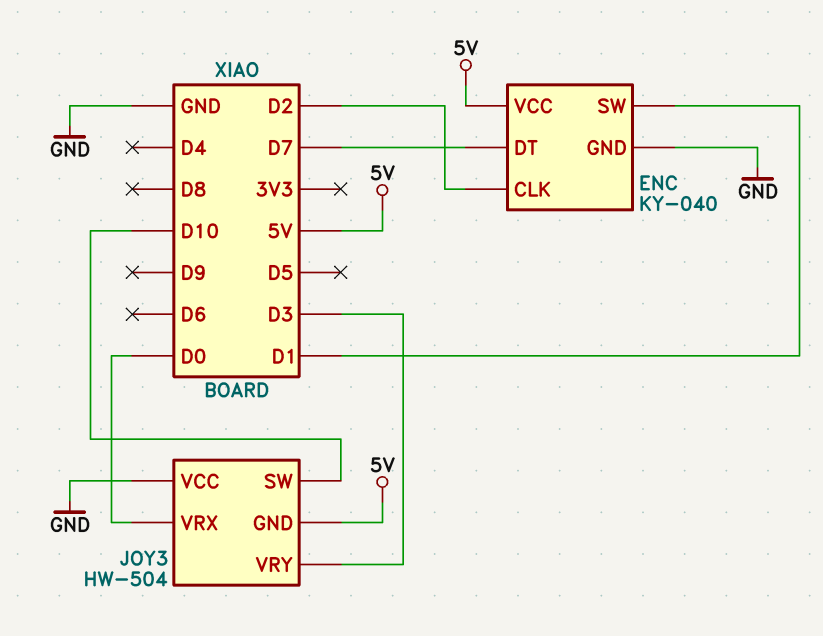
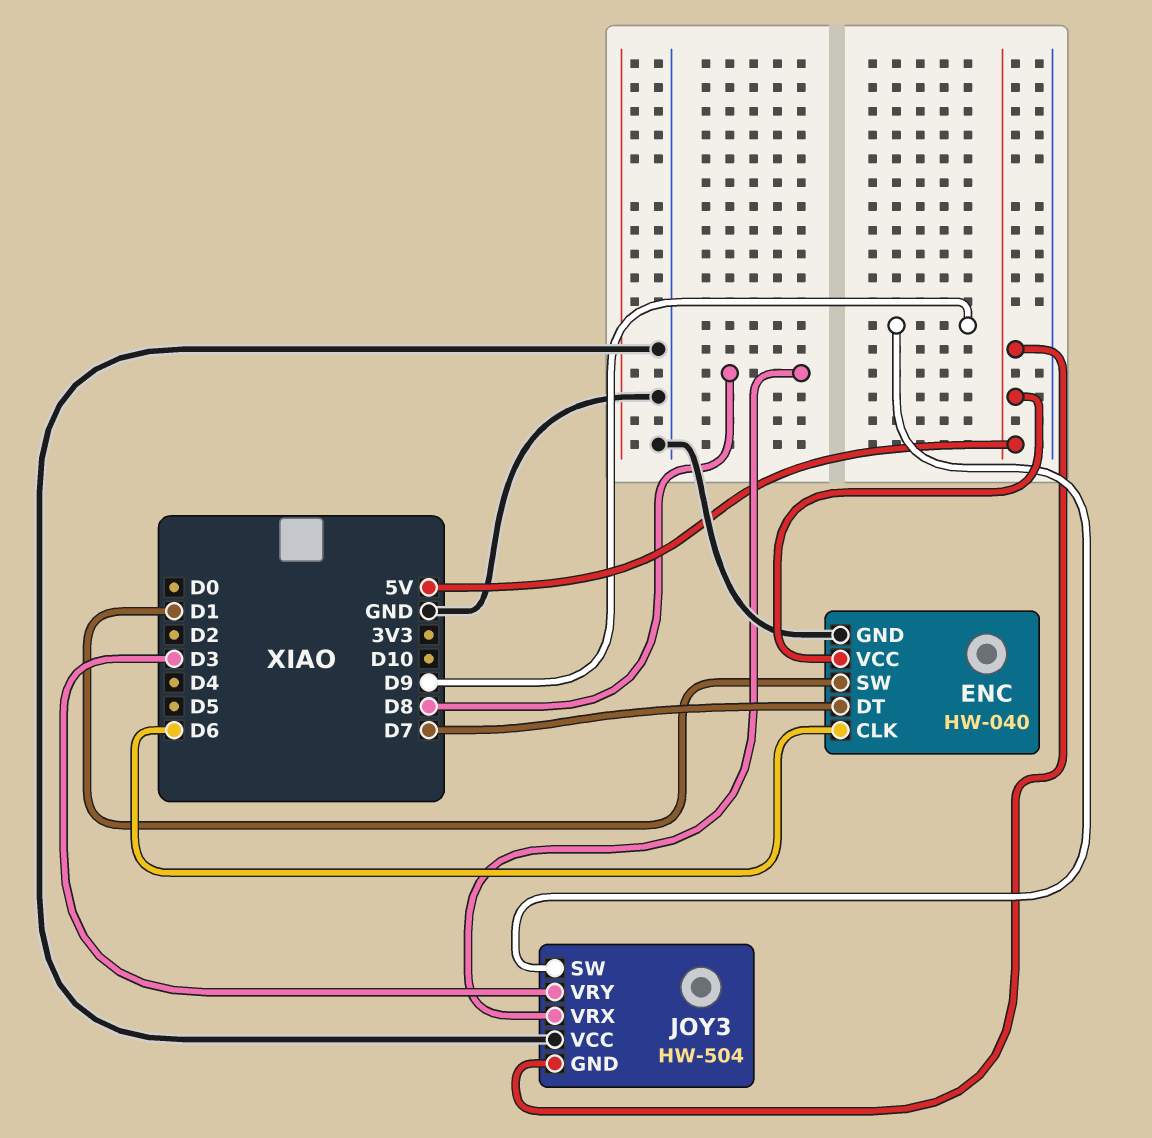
ENC: KY-040 -> HW-040
ENC pin CLK: D2 -> D6
JOY3 pin SW: D10 -> D9
JOY3 pin VRX: D0 -> D8

